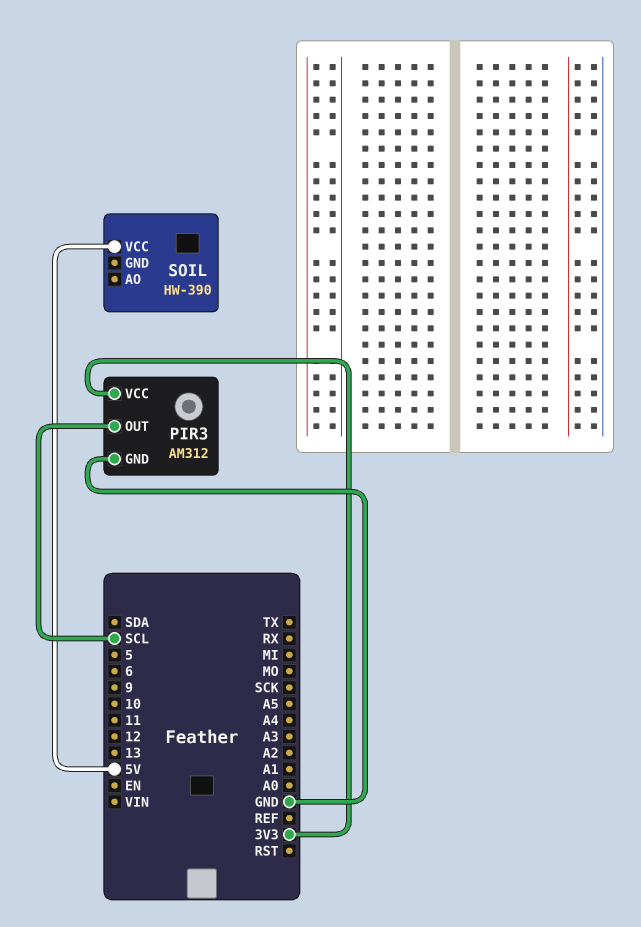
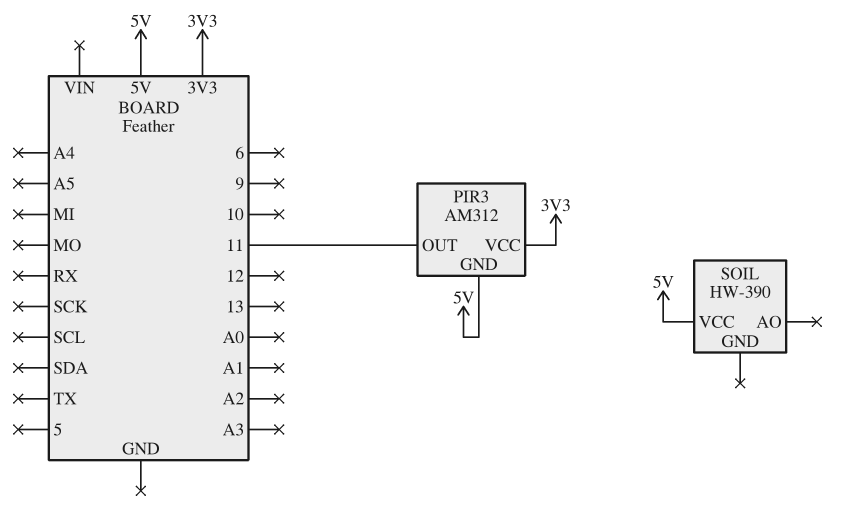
PIR3 pin GND: GND -> 5V
PIR3 pin OUT: SCL -> 11

